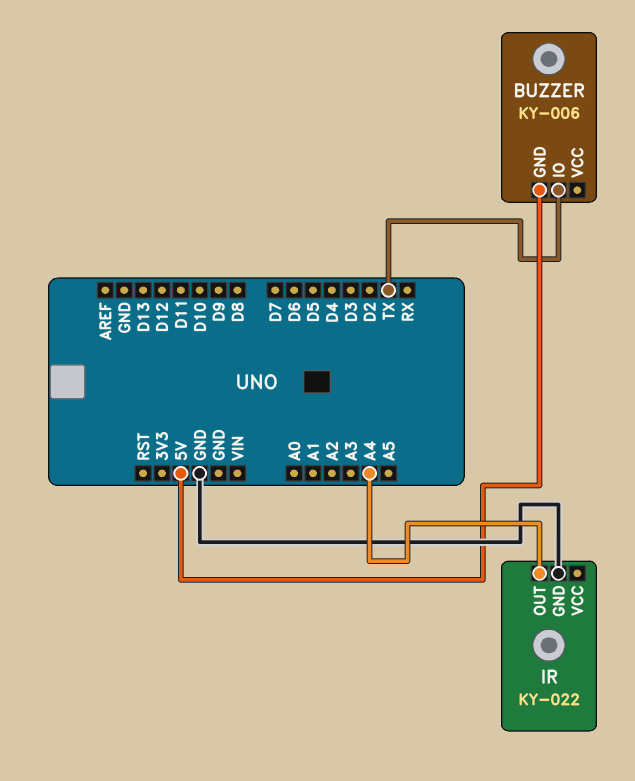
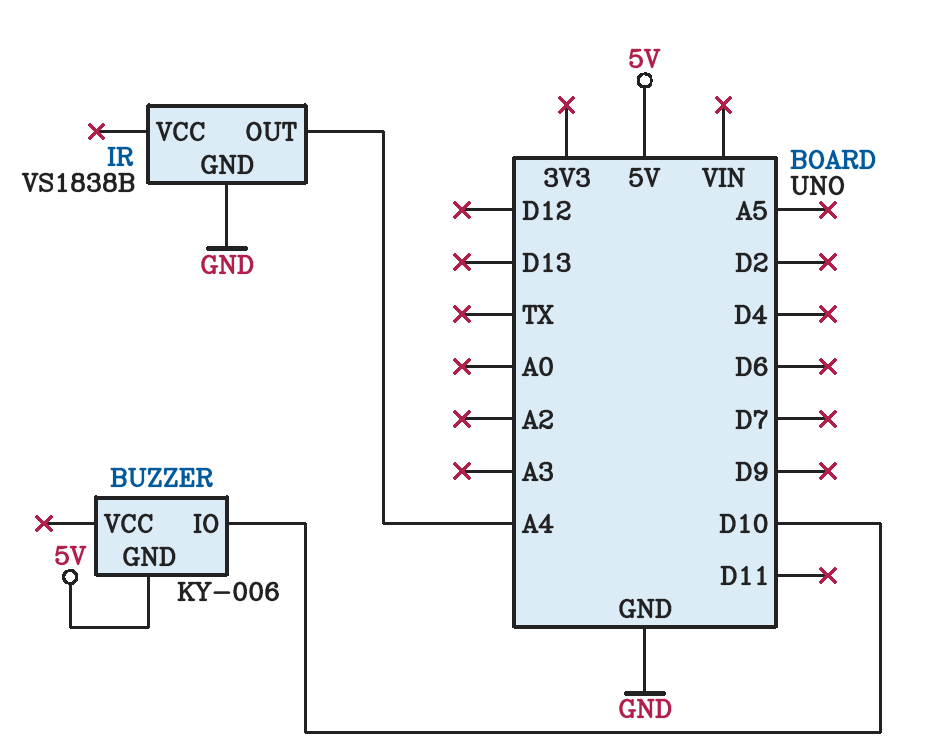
BUZZER pin IO: TX -> D10
IR: KY-022 -> VS1838B

